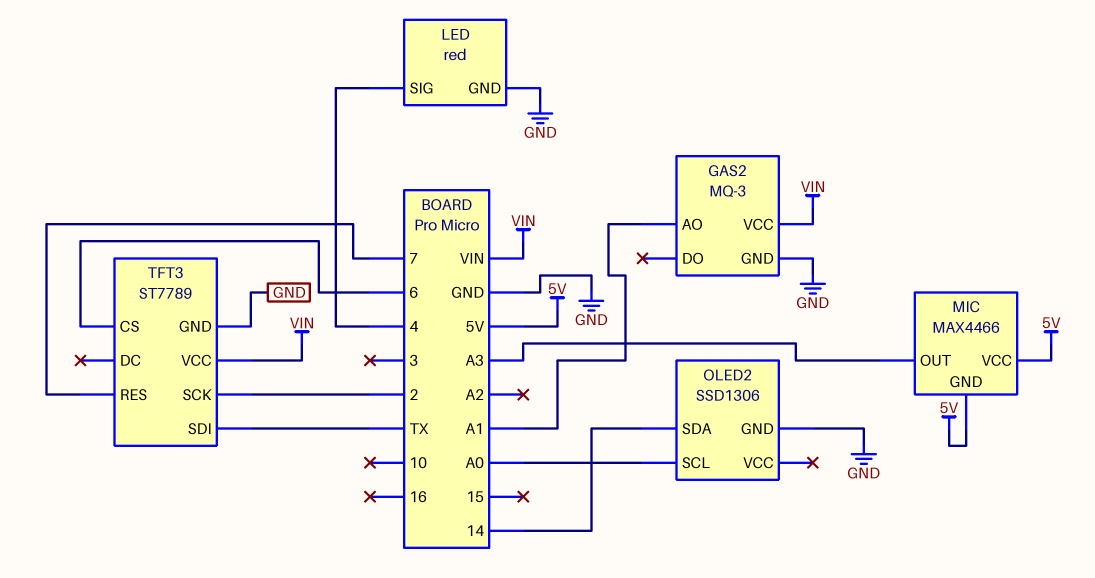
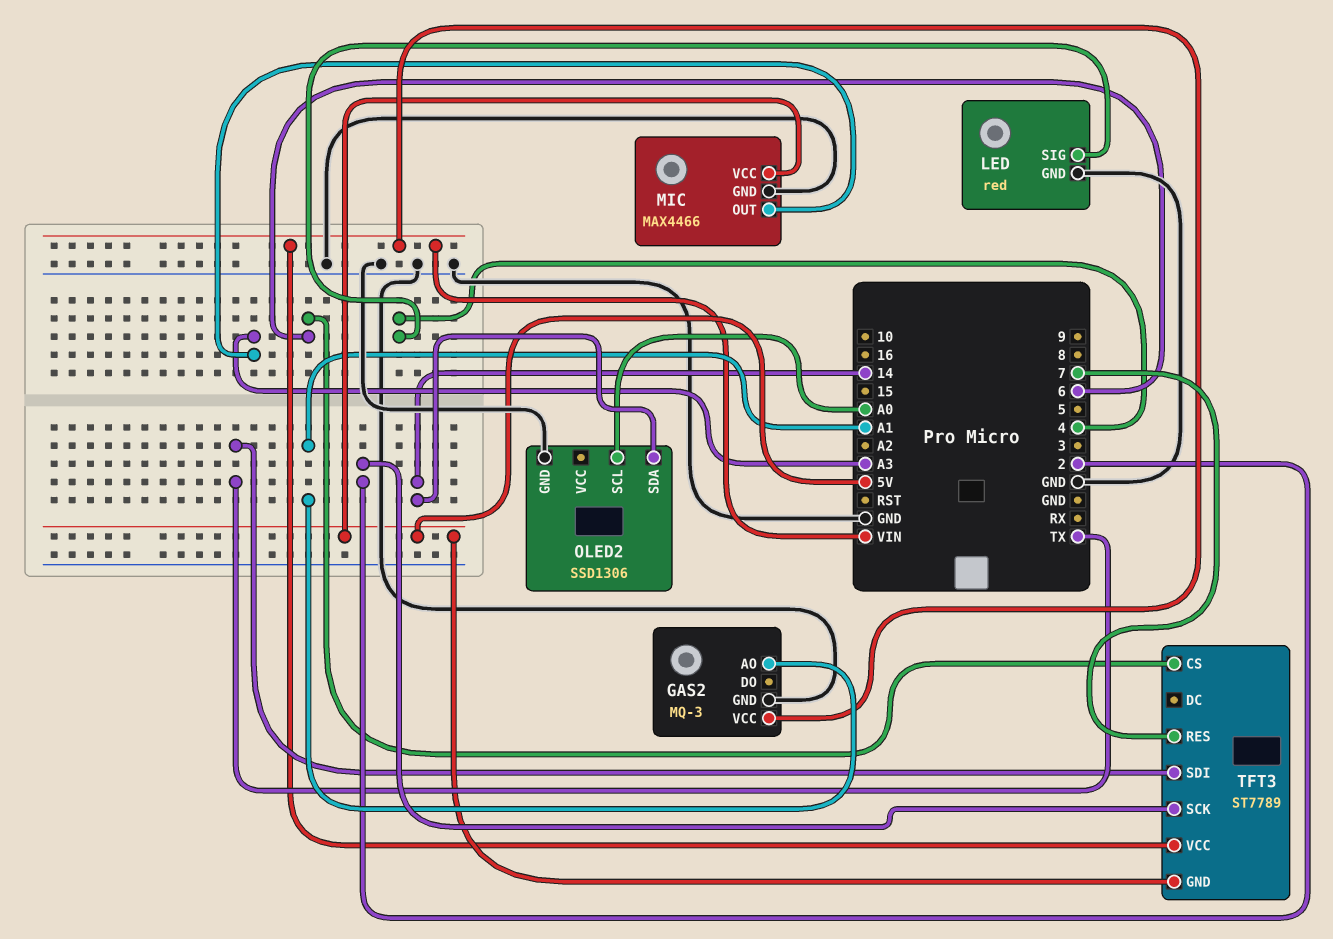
MIC pin GND: 5V -> GND
TFT3 pin GND: GND -> 5V

